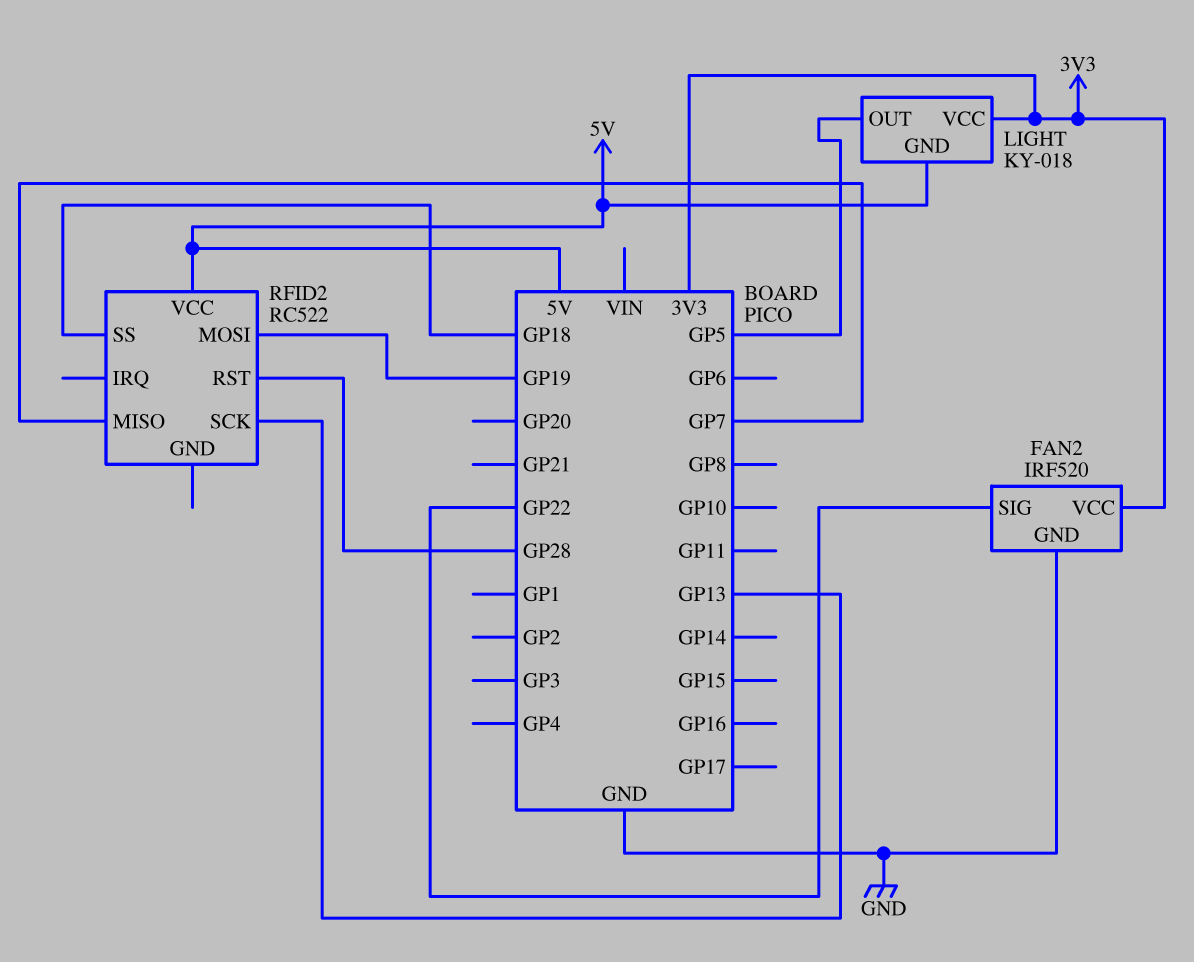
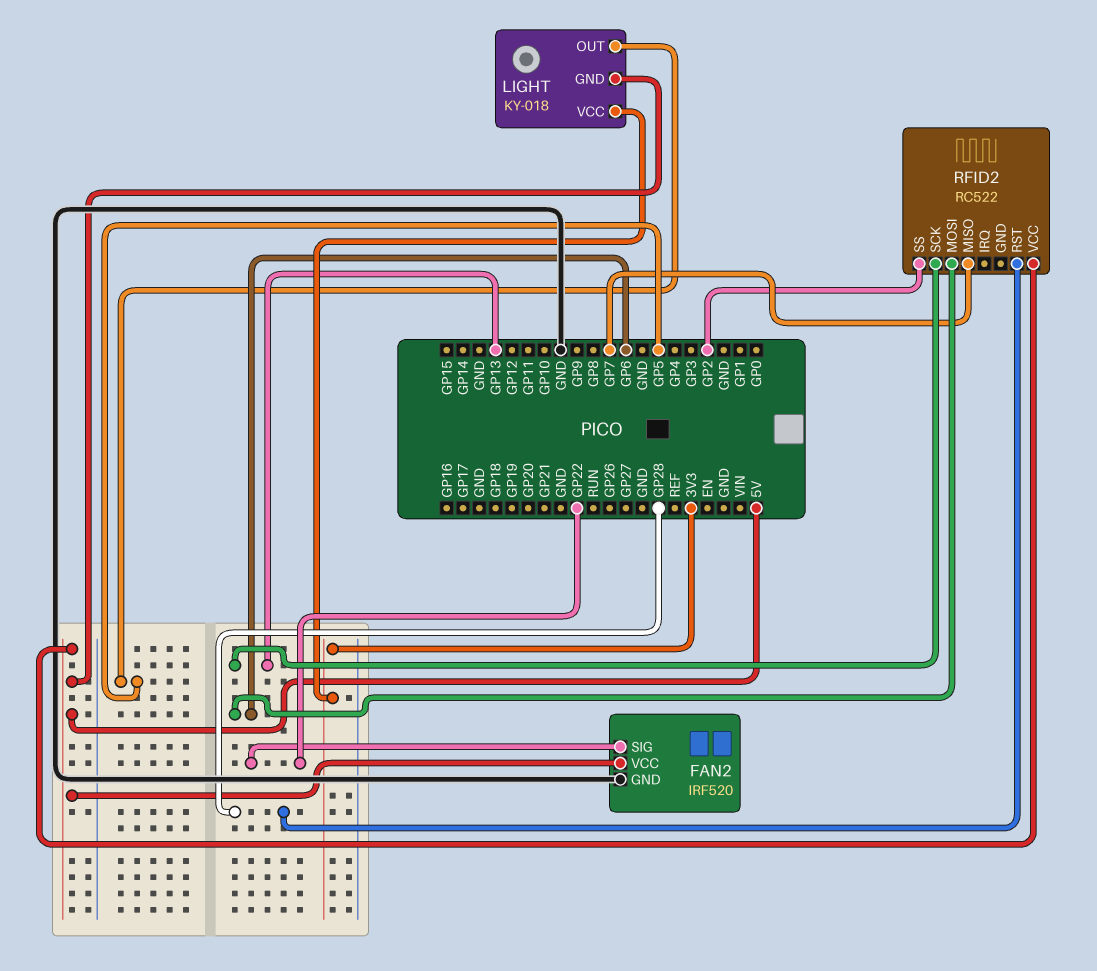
FAN2 pin VCC: 3V3 -> 5V
RFID2 pin MOSI: GP19 -> GP6
RFID2 pin SS: GP18 -> GP2

